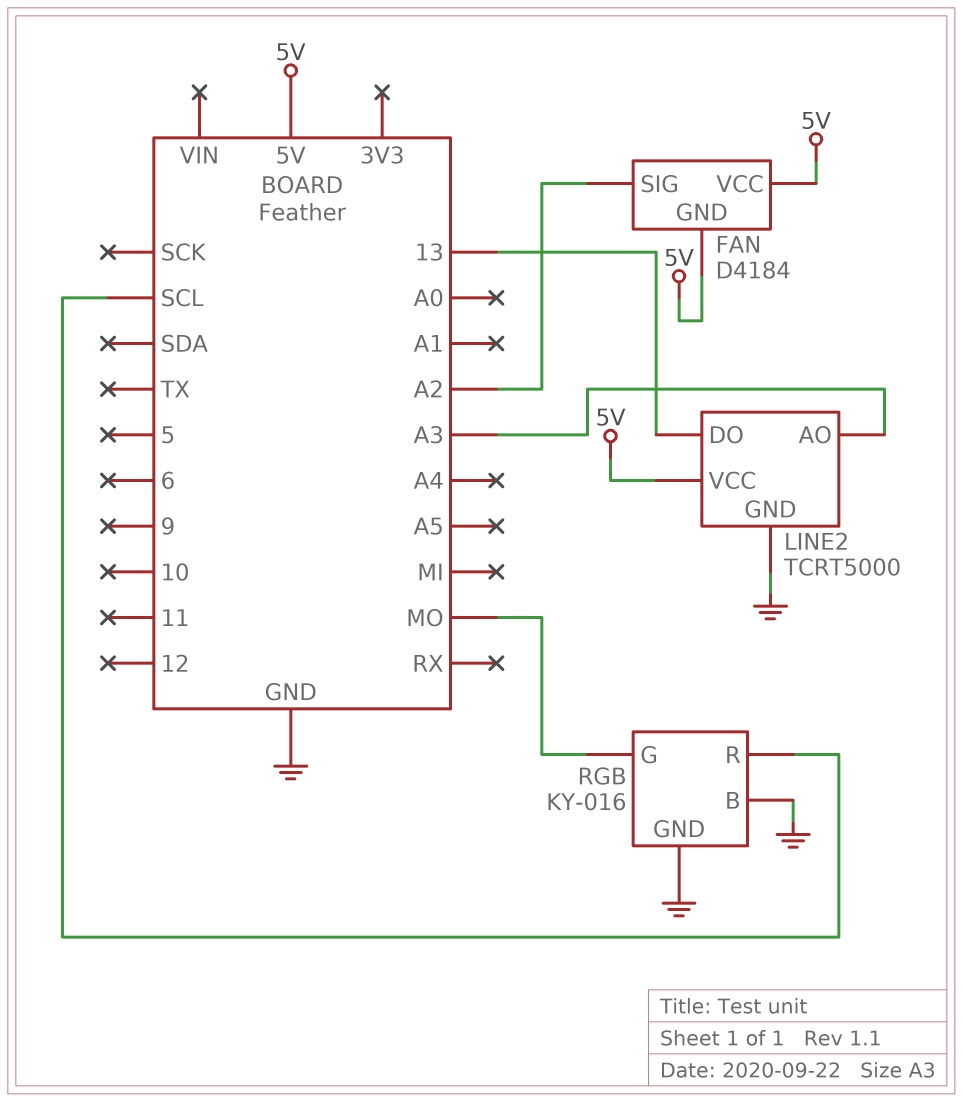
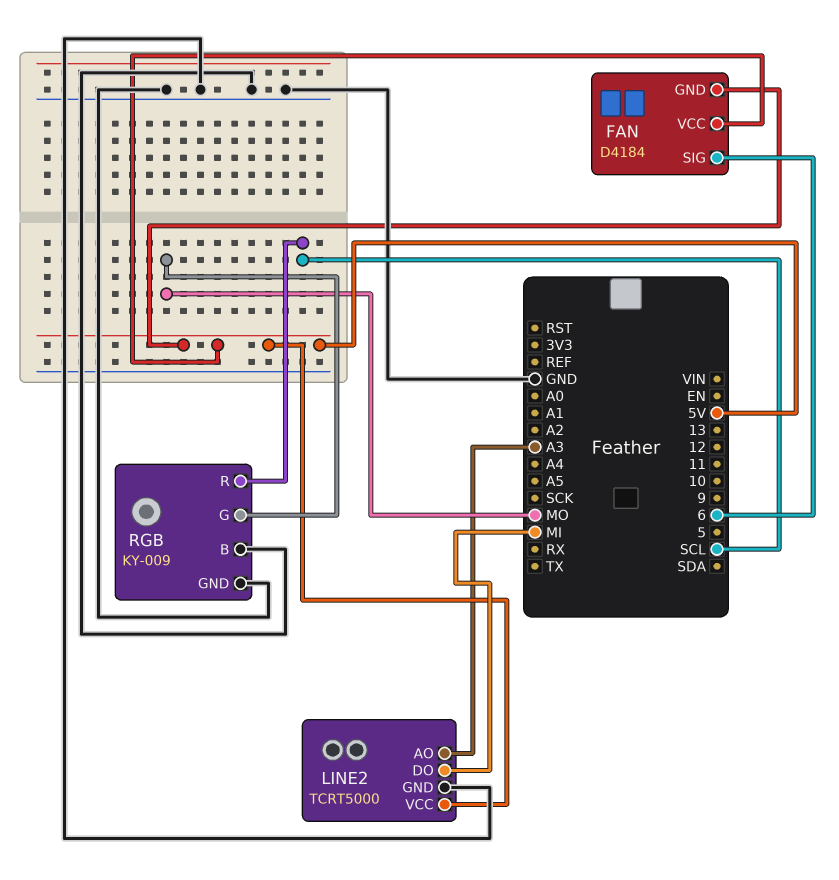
FAN pin SIG: A2 -> 6
LINE2 pin DO: 13 -> MI
RGB: KY-016 -> KY-009

